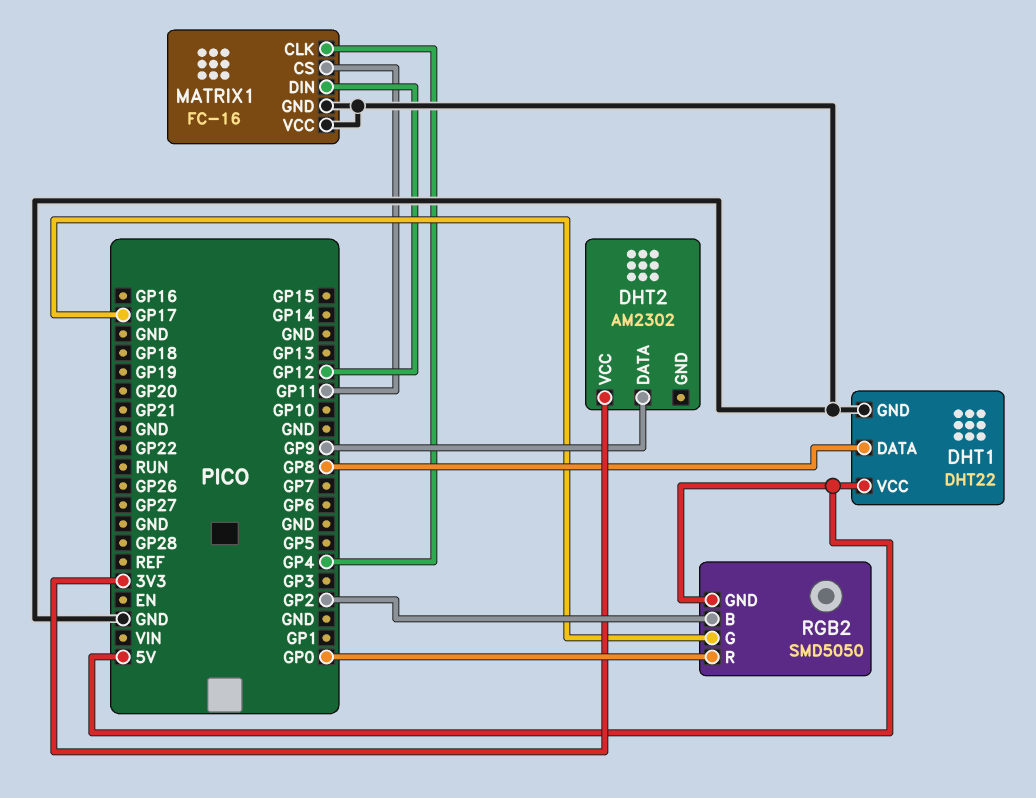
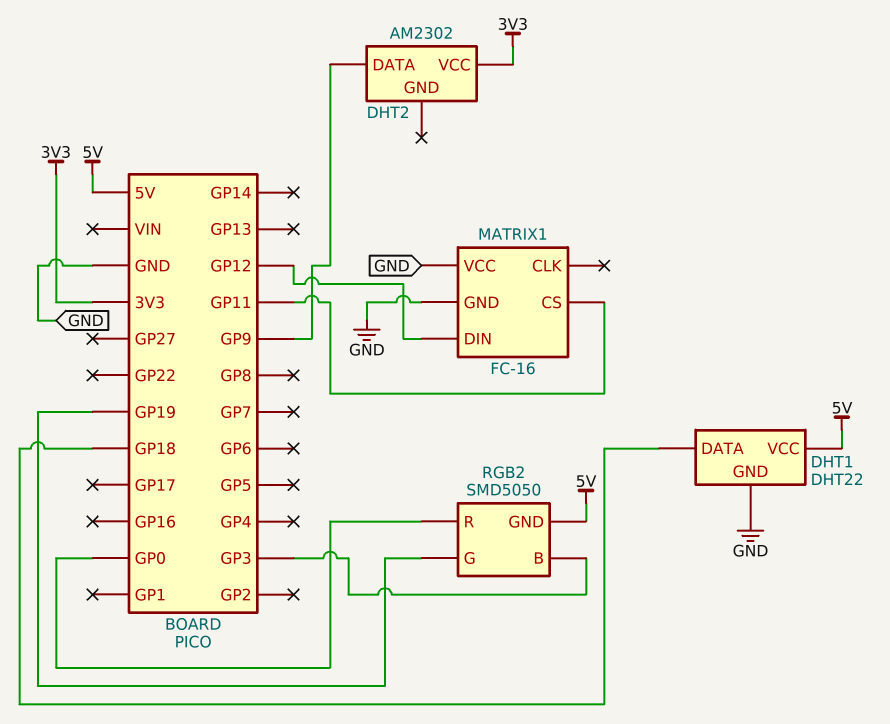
DHT1 pin DATA: GP8 -> GP18
MATRIX1 pin CLK: GP4 -> none
RGB2 pin B: GP2 -> GP3
RGB2 pin G: GP17 -> GP19

